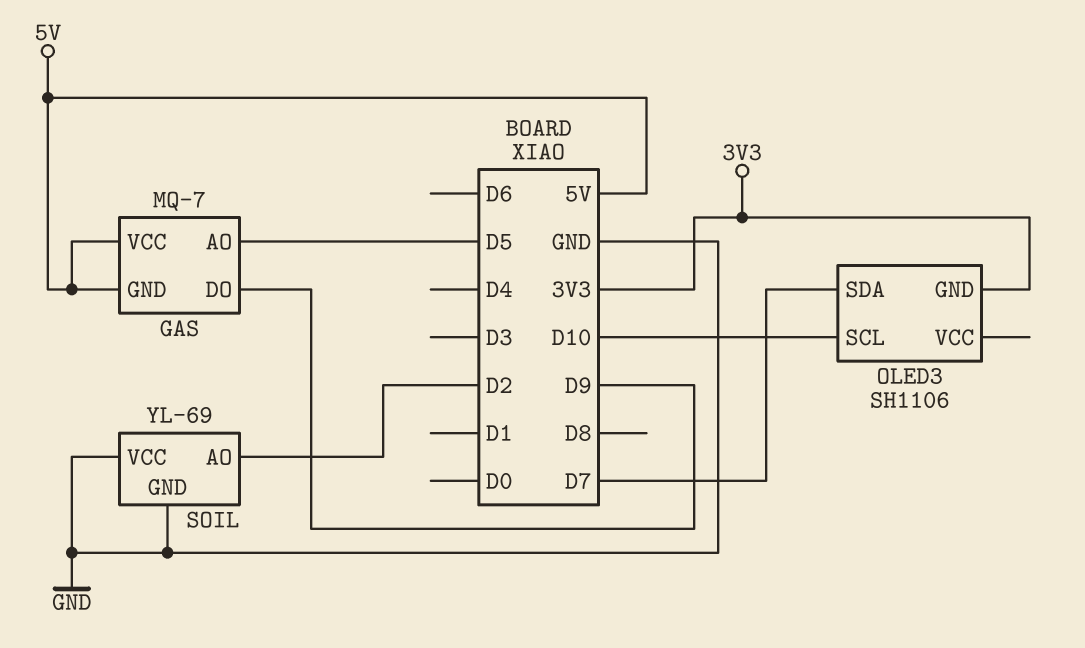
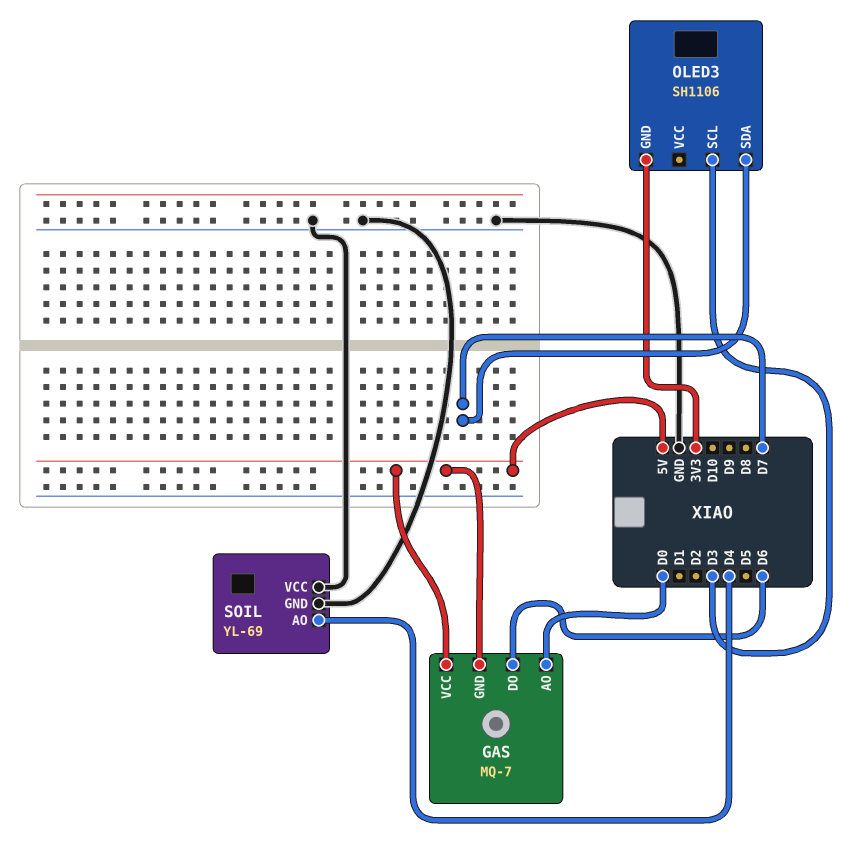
GAS pin AO: D5 -> D0
GAS pin DO: D9 -> D6
OLED3 pin SCL: D10 -> D3
SOIL pin AO: D2 -> D4

